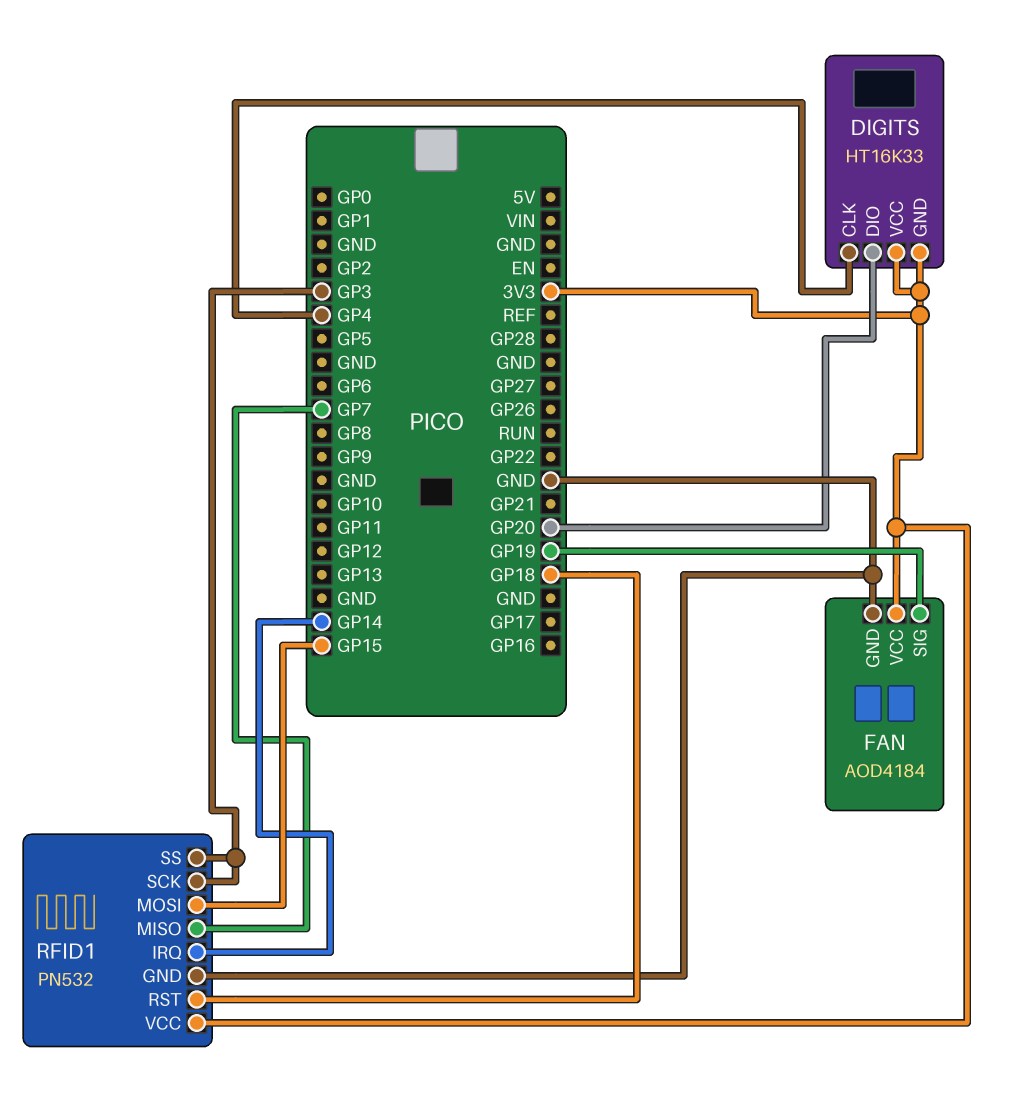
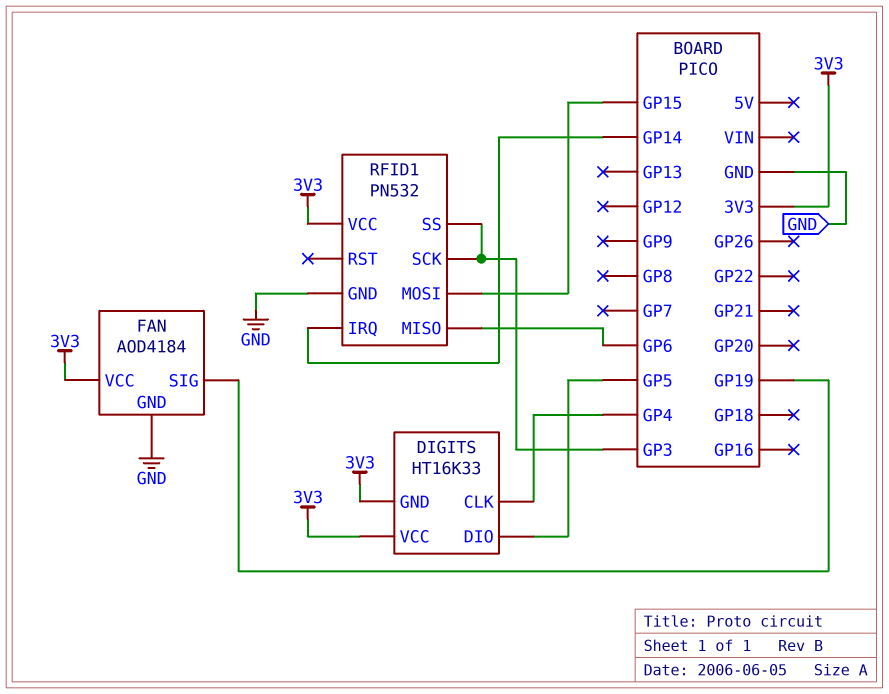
DIGITS pin DIO: GP20 -> GP5
RFID1 pin MISO: GP7 -> GP6
RFID1 pin RST: GP18 -> none

